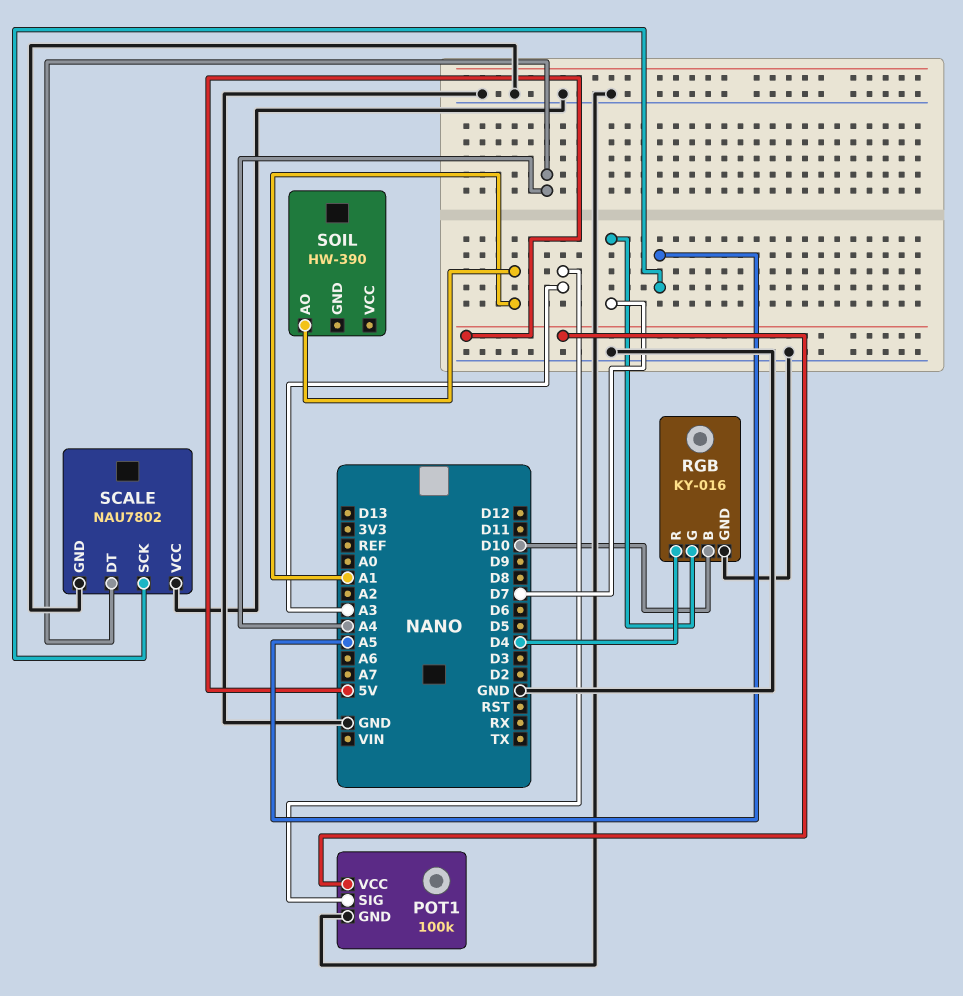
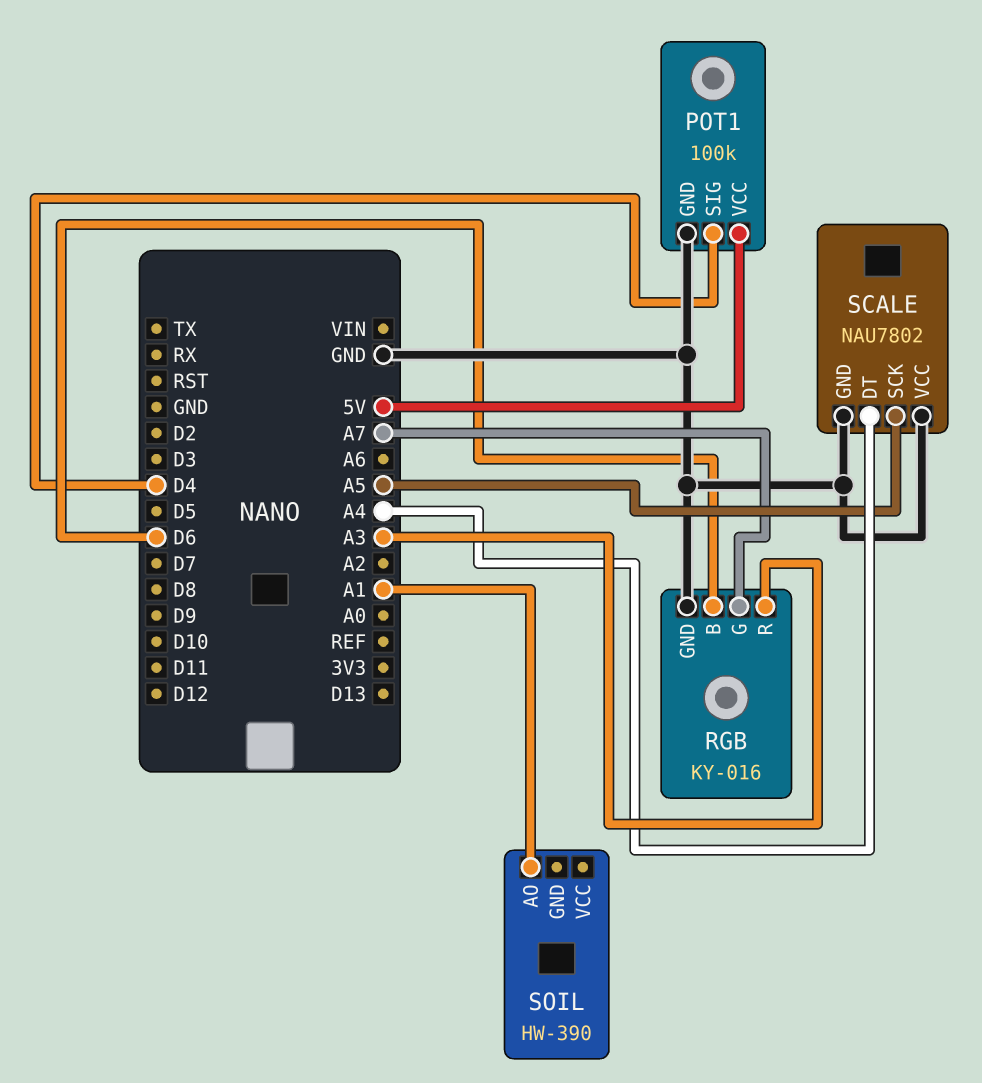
POT1 pin SIG: A3 -> D4
RGB pin B: D10 -> D6
RGB pin G: D7 -> A7
RGB pin R: D4 -> A3

